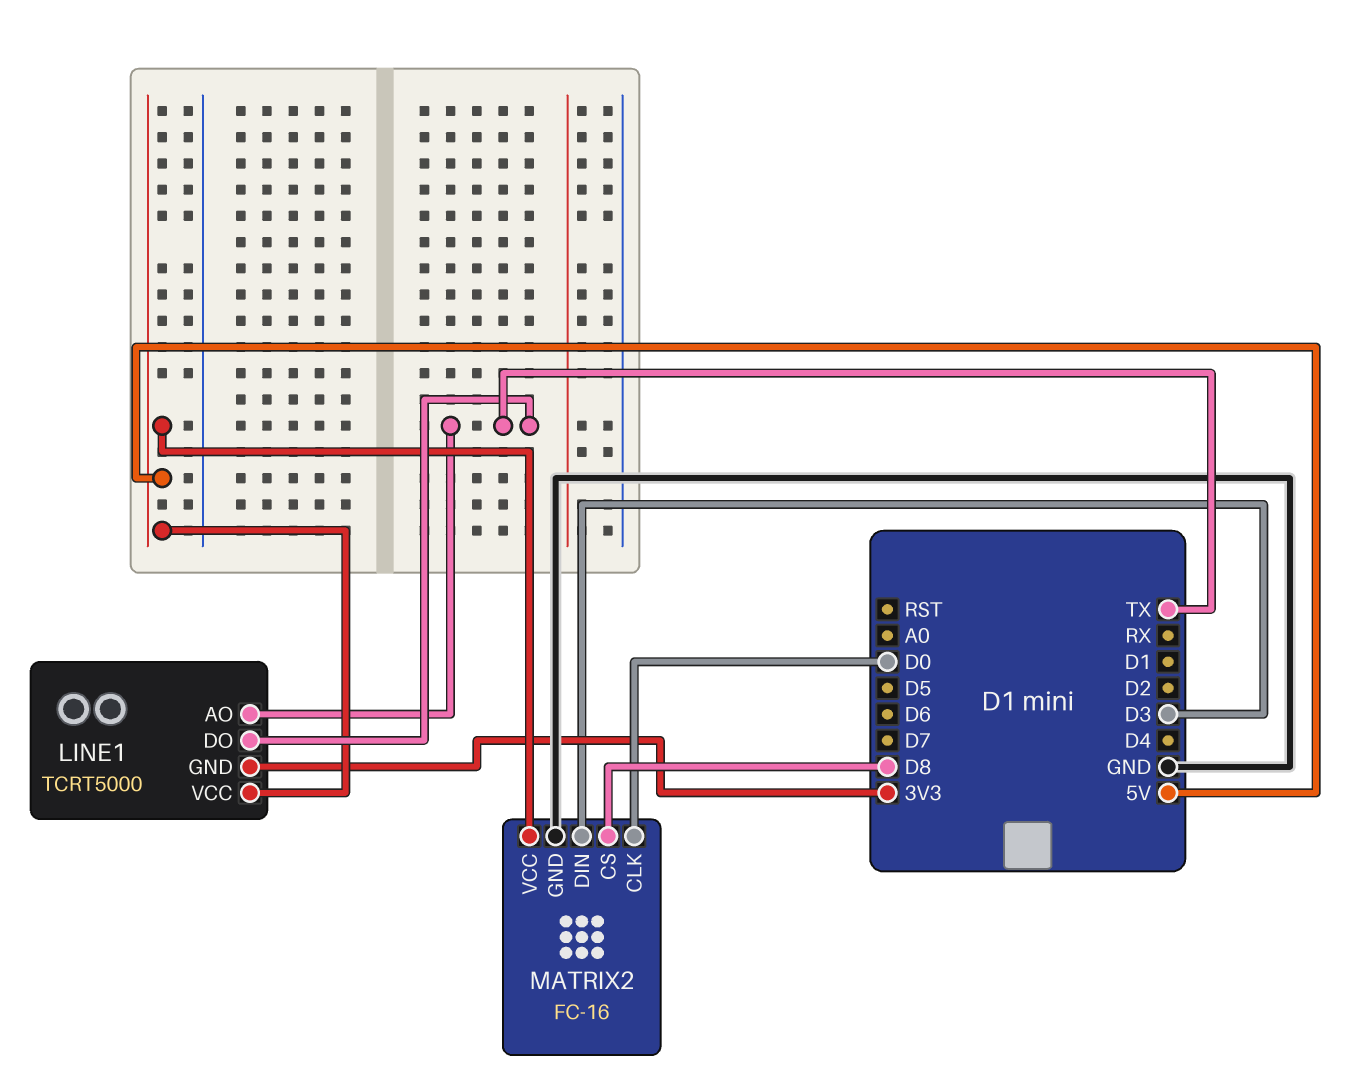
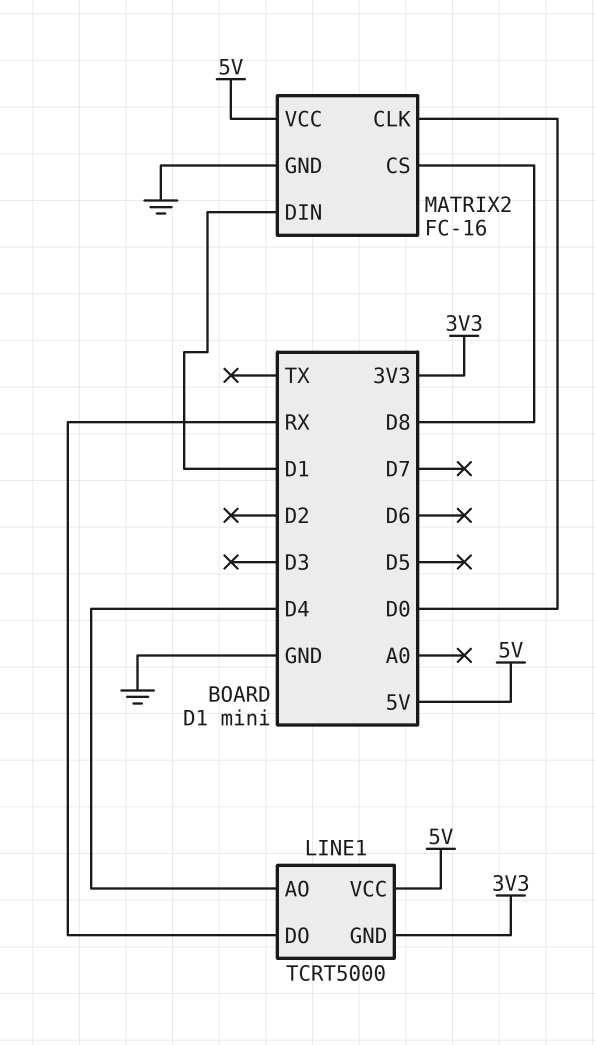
LINE1 pin AO: TX -> D4
LINE1 pin DO: TX -> RX
MATRIX2 pin DIN: D3 -> D1

